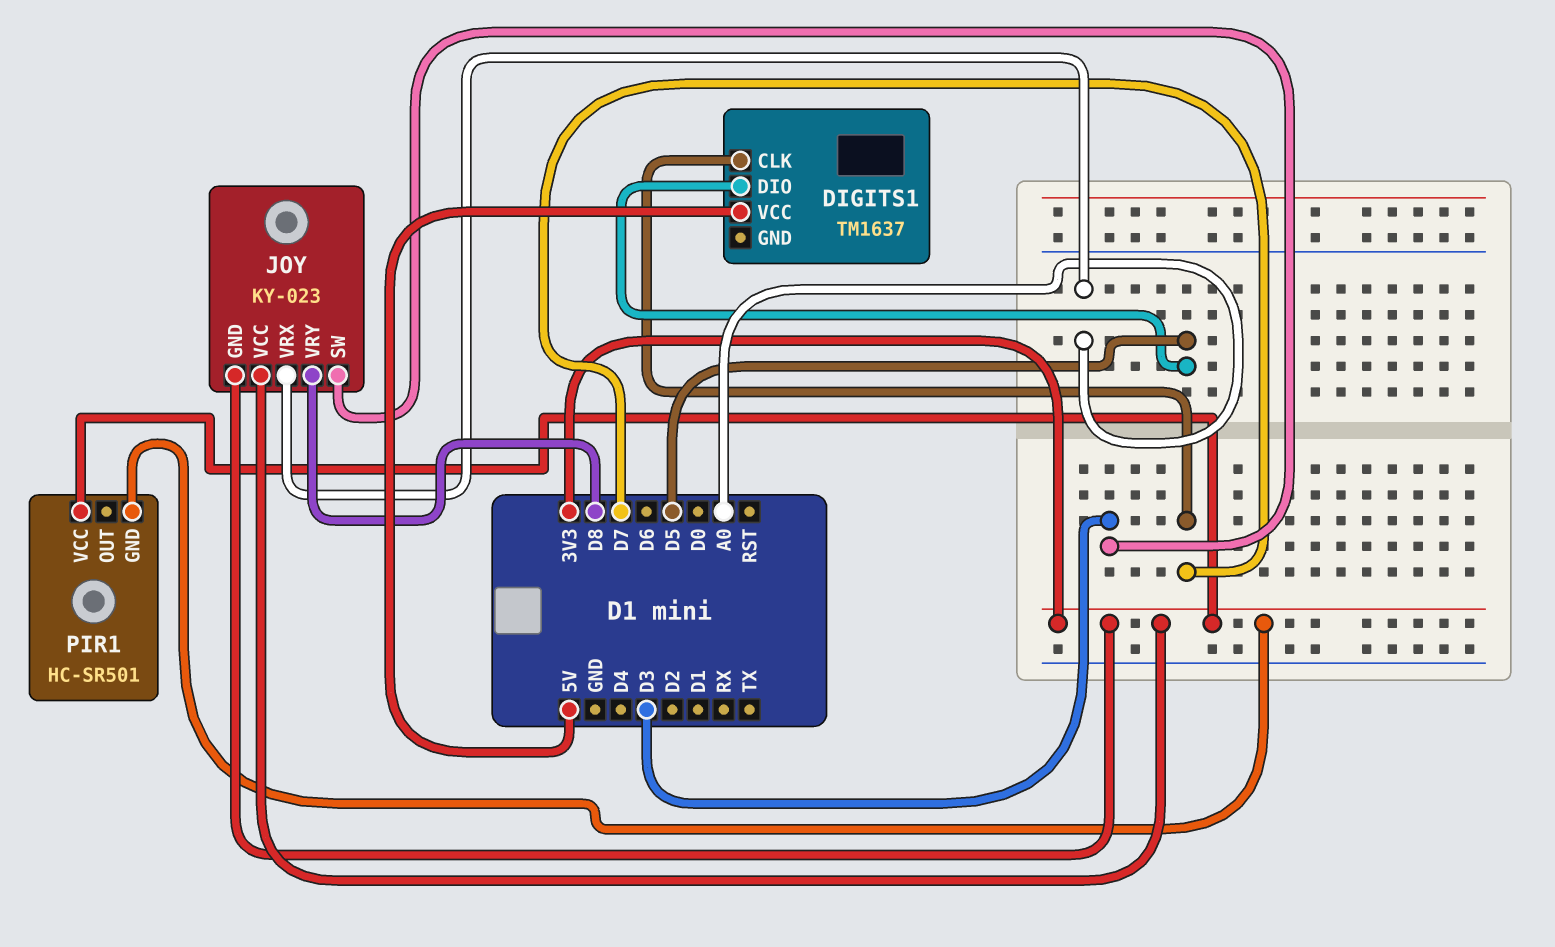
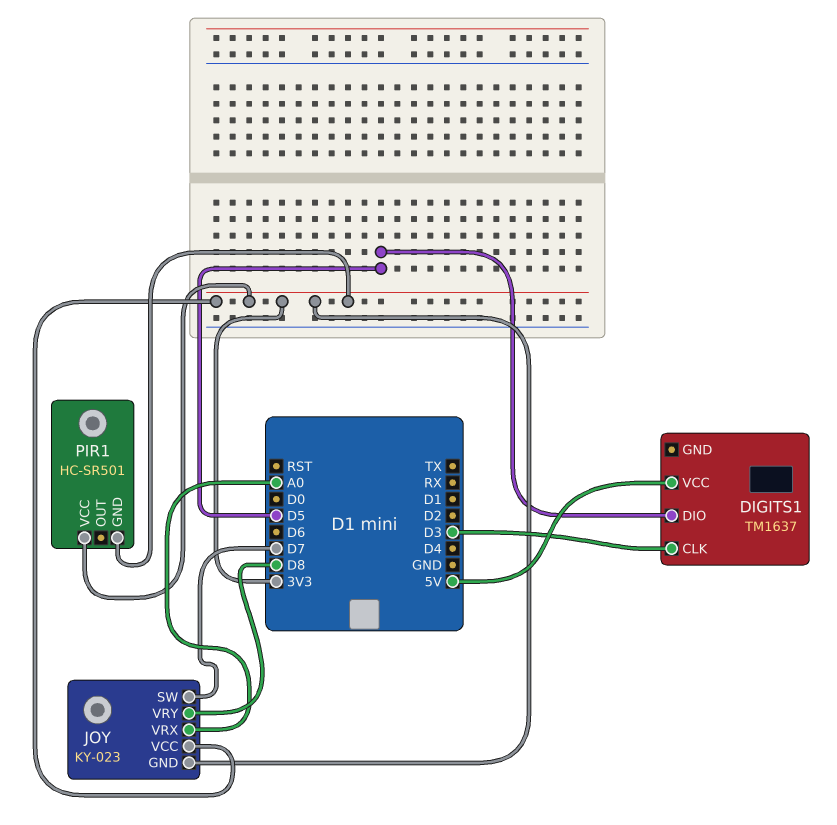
DIGITS1 pin CLK: D7 -> D3
JOY pin SW: D3 -> D7

